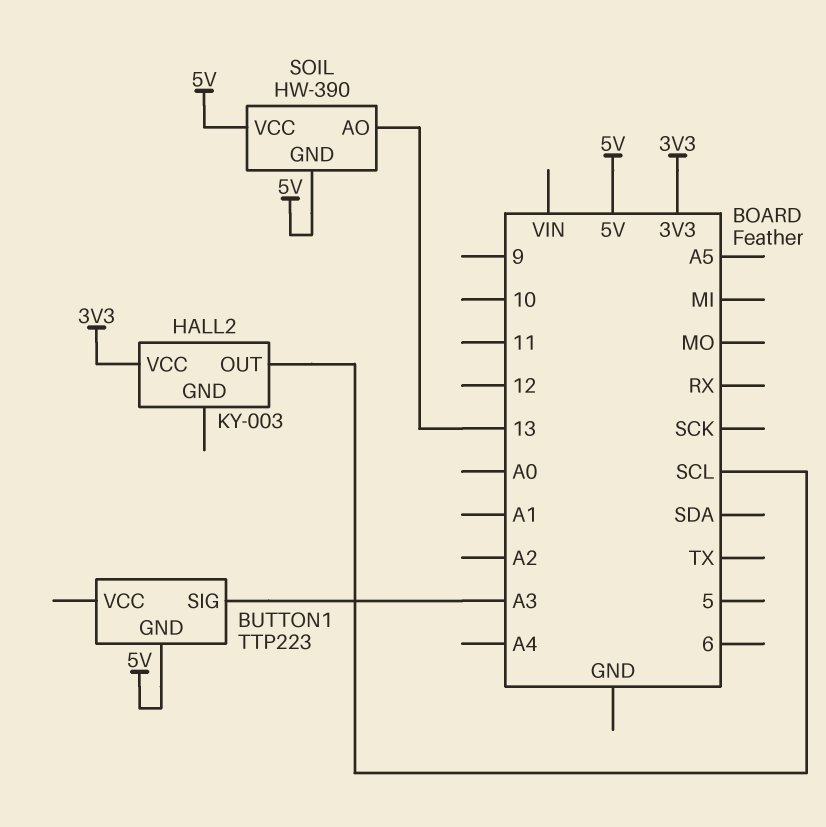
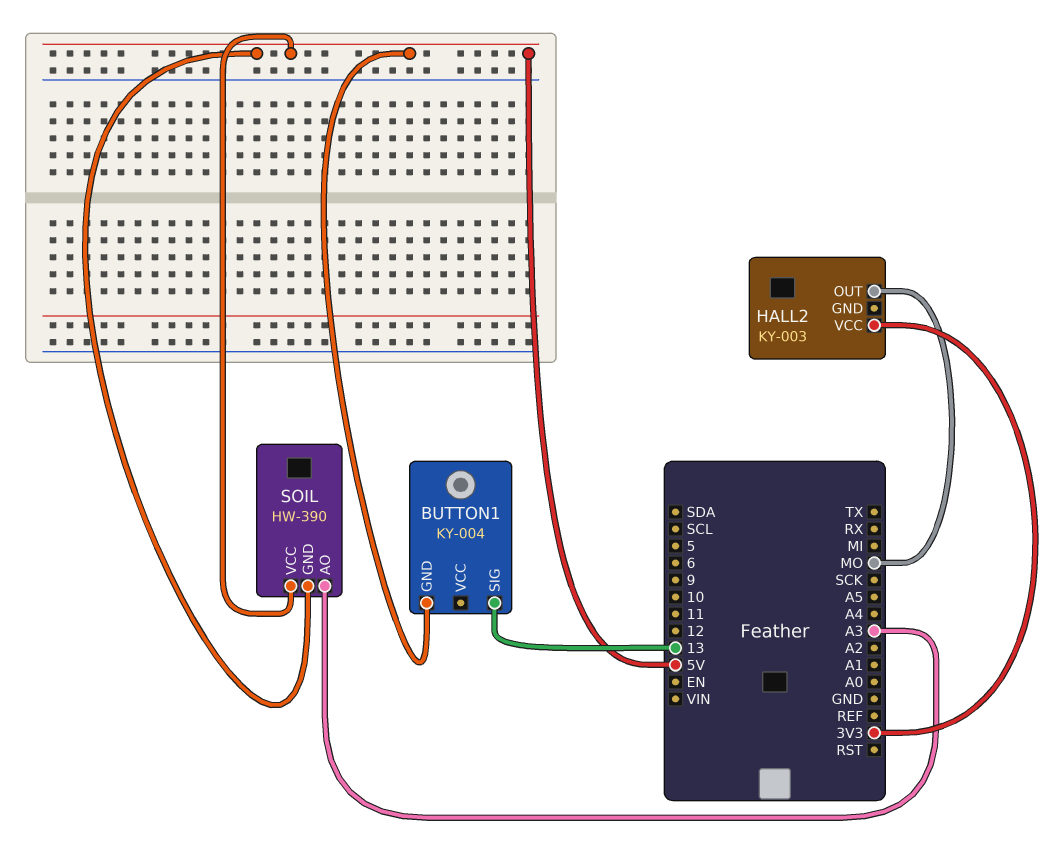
BUTTON1: TTP223 -> KY-004
BUTTON1 pin SIG: A3 -> 13
HALL2 pin OUT: SCL -> MO
SOIL pin AO: 13 -> A3

